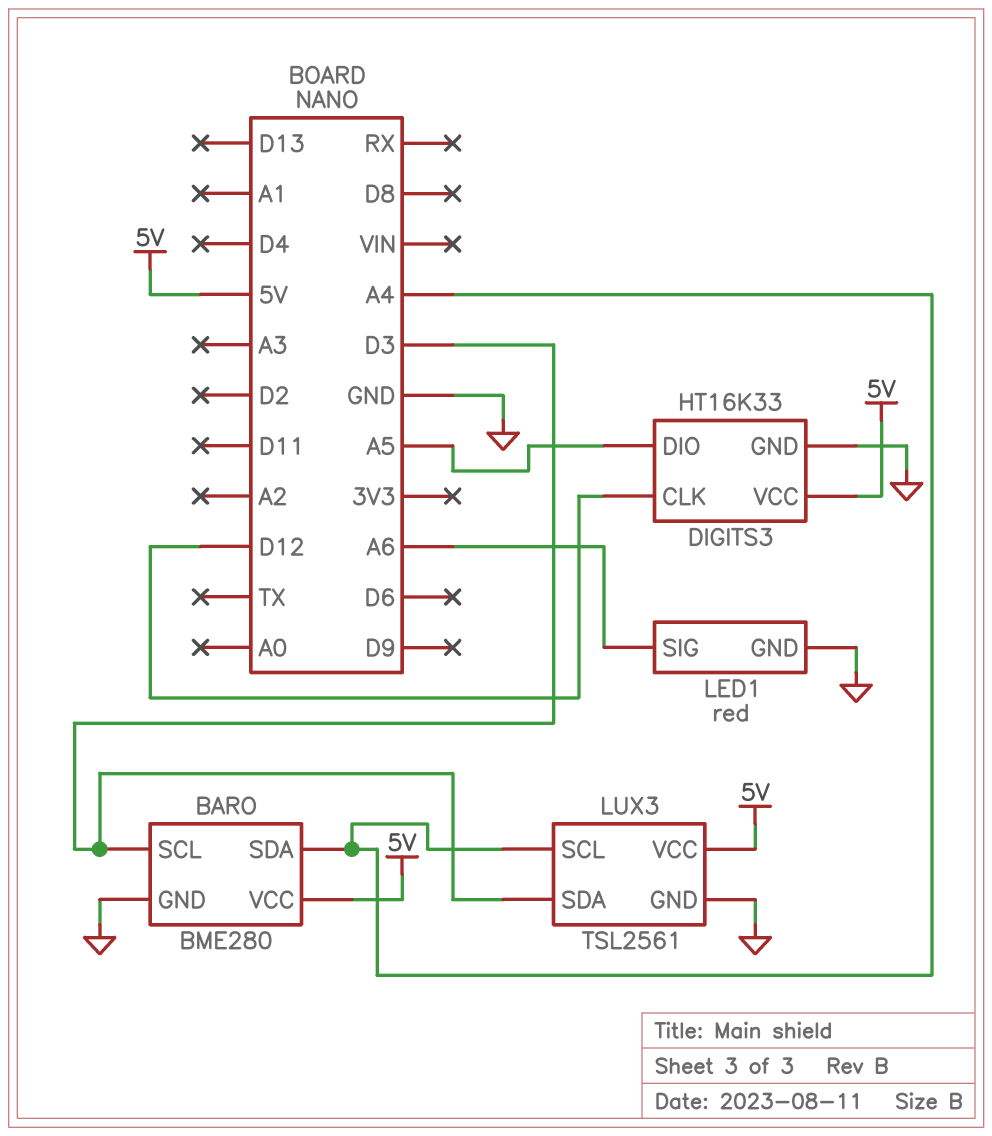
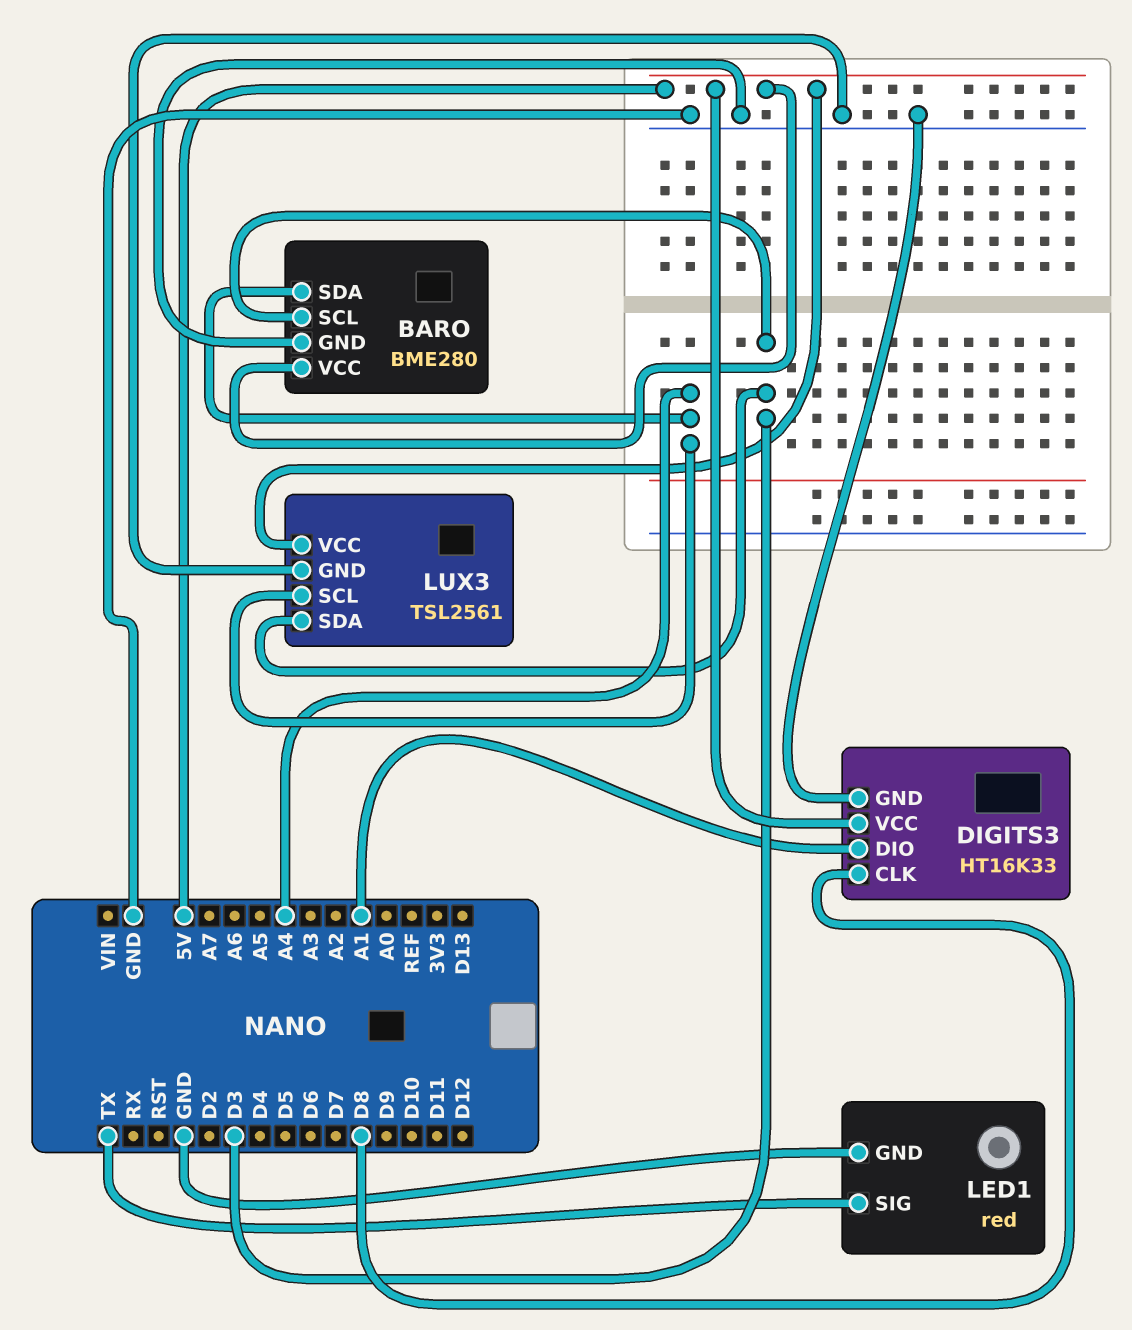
DIGITS3 pin CLK: D12 -> D8
DIGITS3 pin DIO: A5 -> A1
LED1 pin SIG: A6 -> TX

